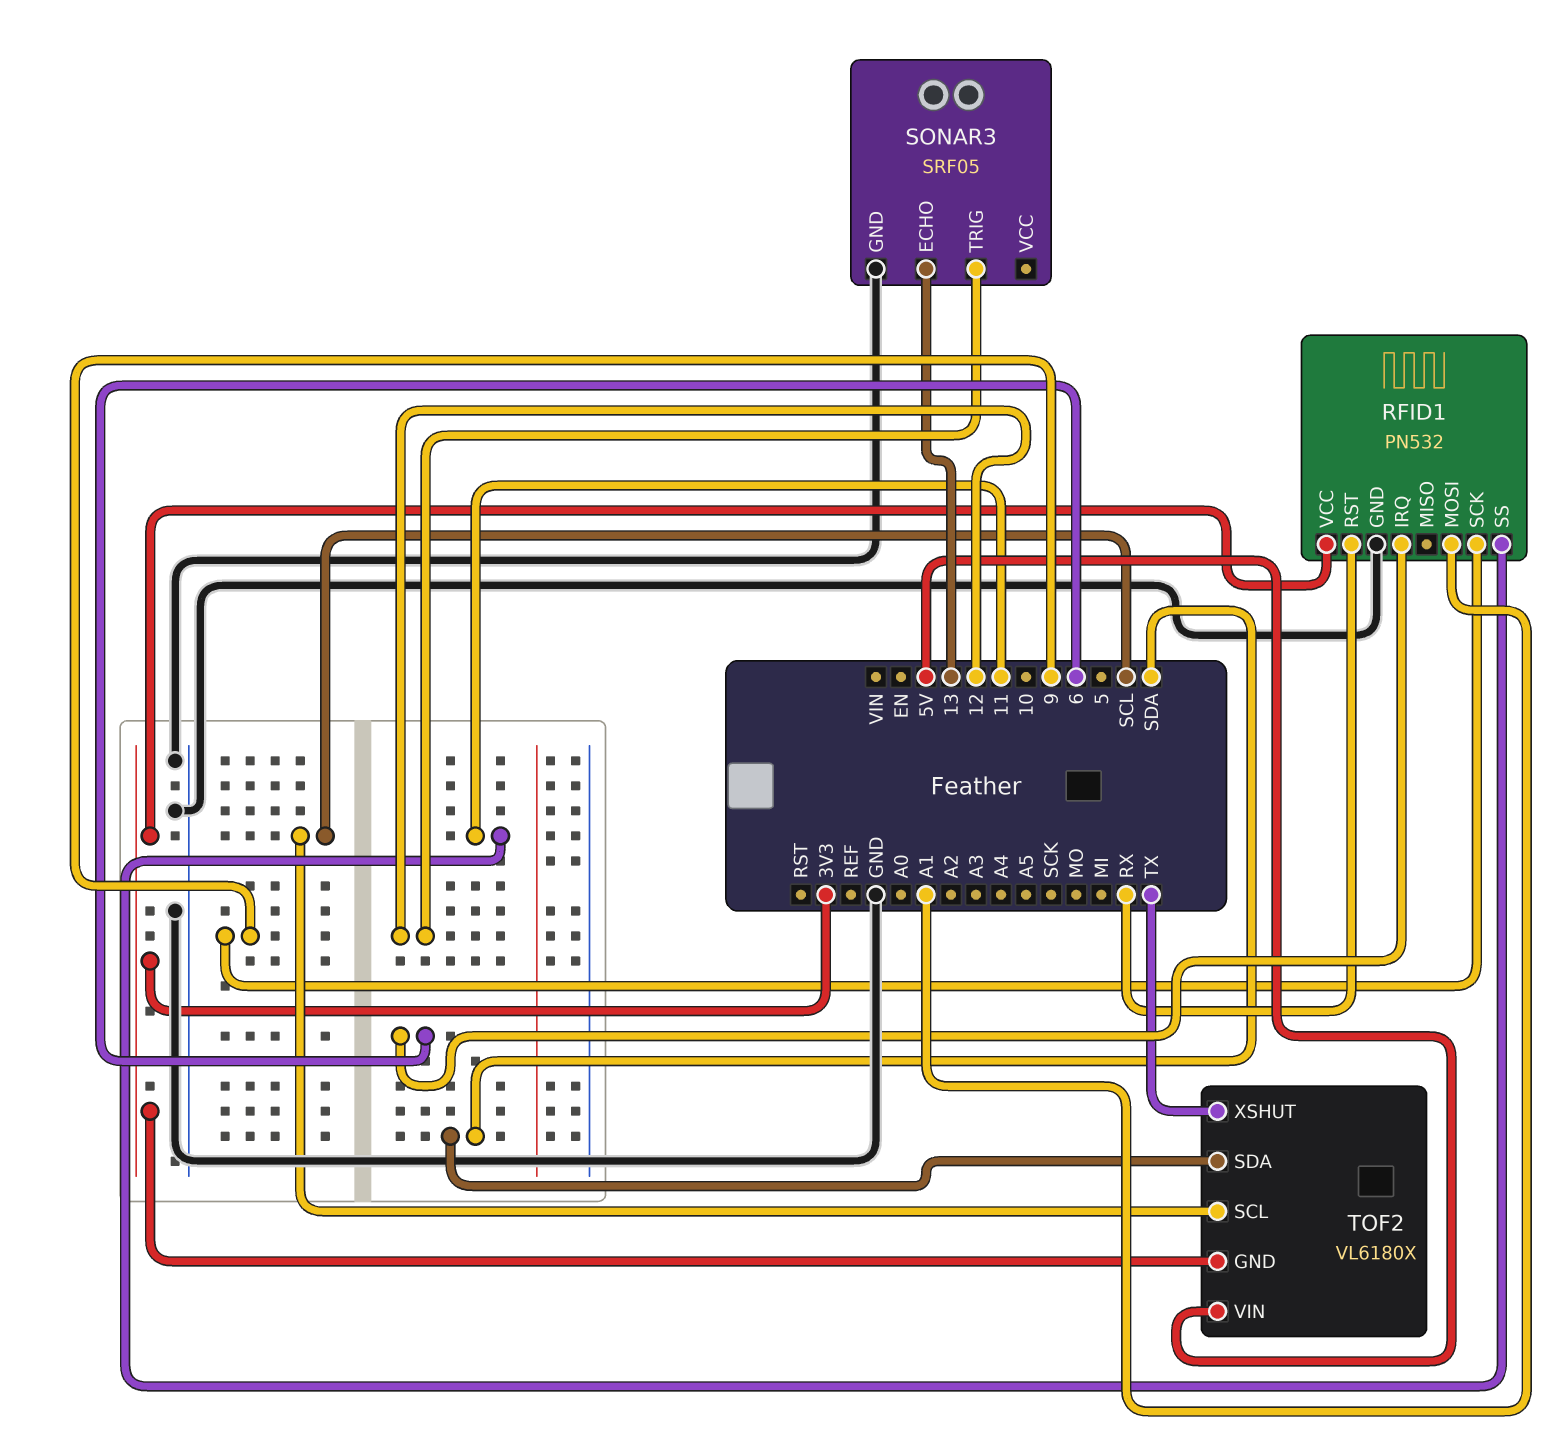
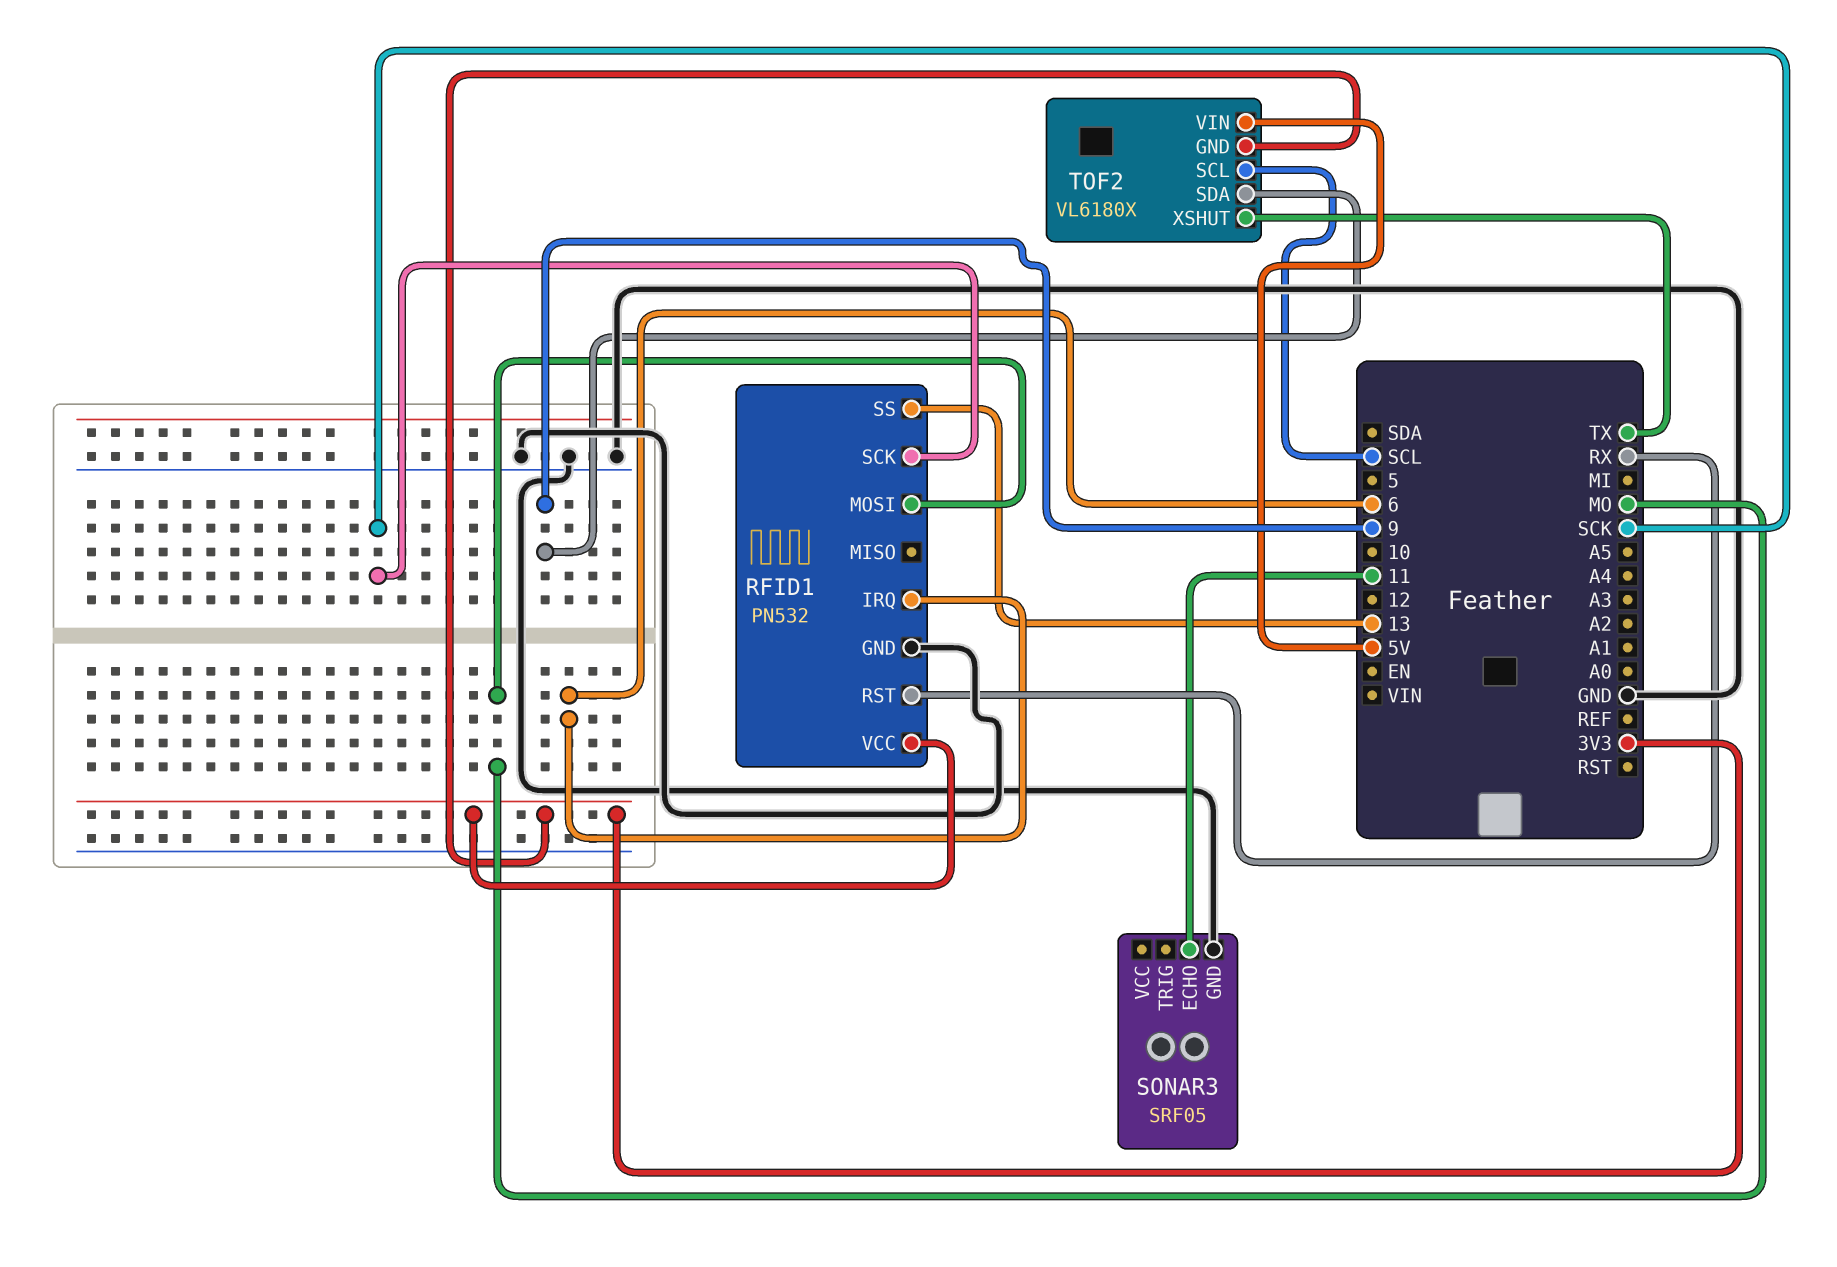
RFID1 pin MOSI: A1 -> MO
RFID1 pin SCK: 9 -> SCK
RFID1 pin SS: 11 -> 13
SONAR3 pin ECHO: 13 -> 11
SONAR3 pin TRIG: 12 -> none
TOF2 pin SDA: SDA -> 9

